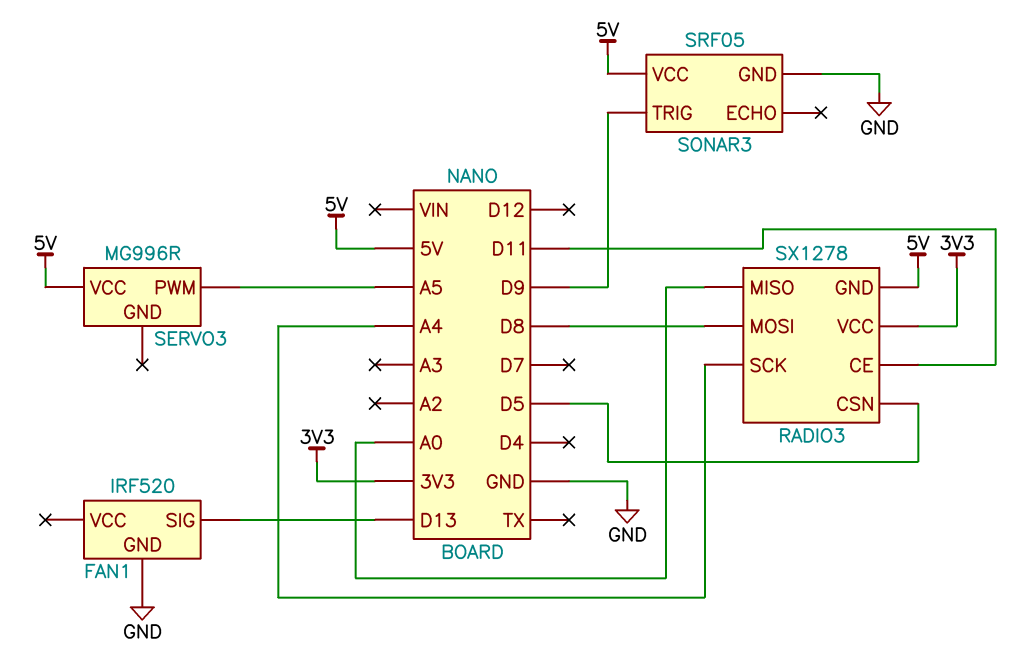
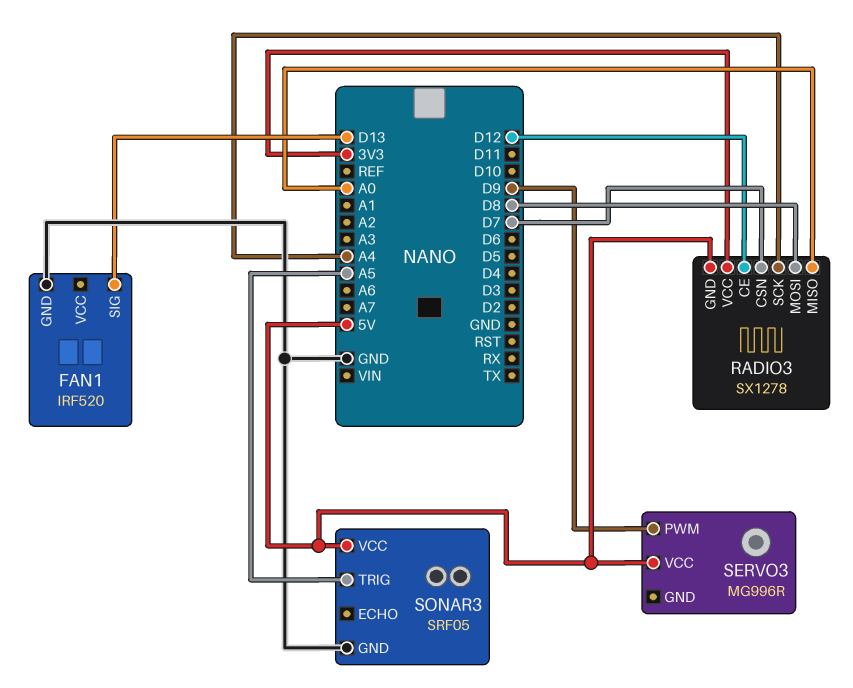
RADIO3 pin CE: D11 -> D12
RADIO3 pin CSN: D5 -> D7
SERVO3 pin PWM: A5 -> D9
SONAR3 pin TRIG: D9 -> A5

